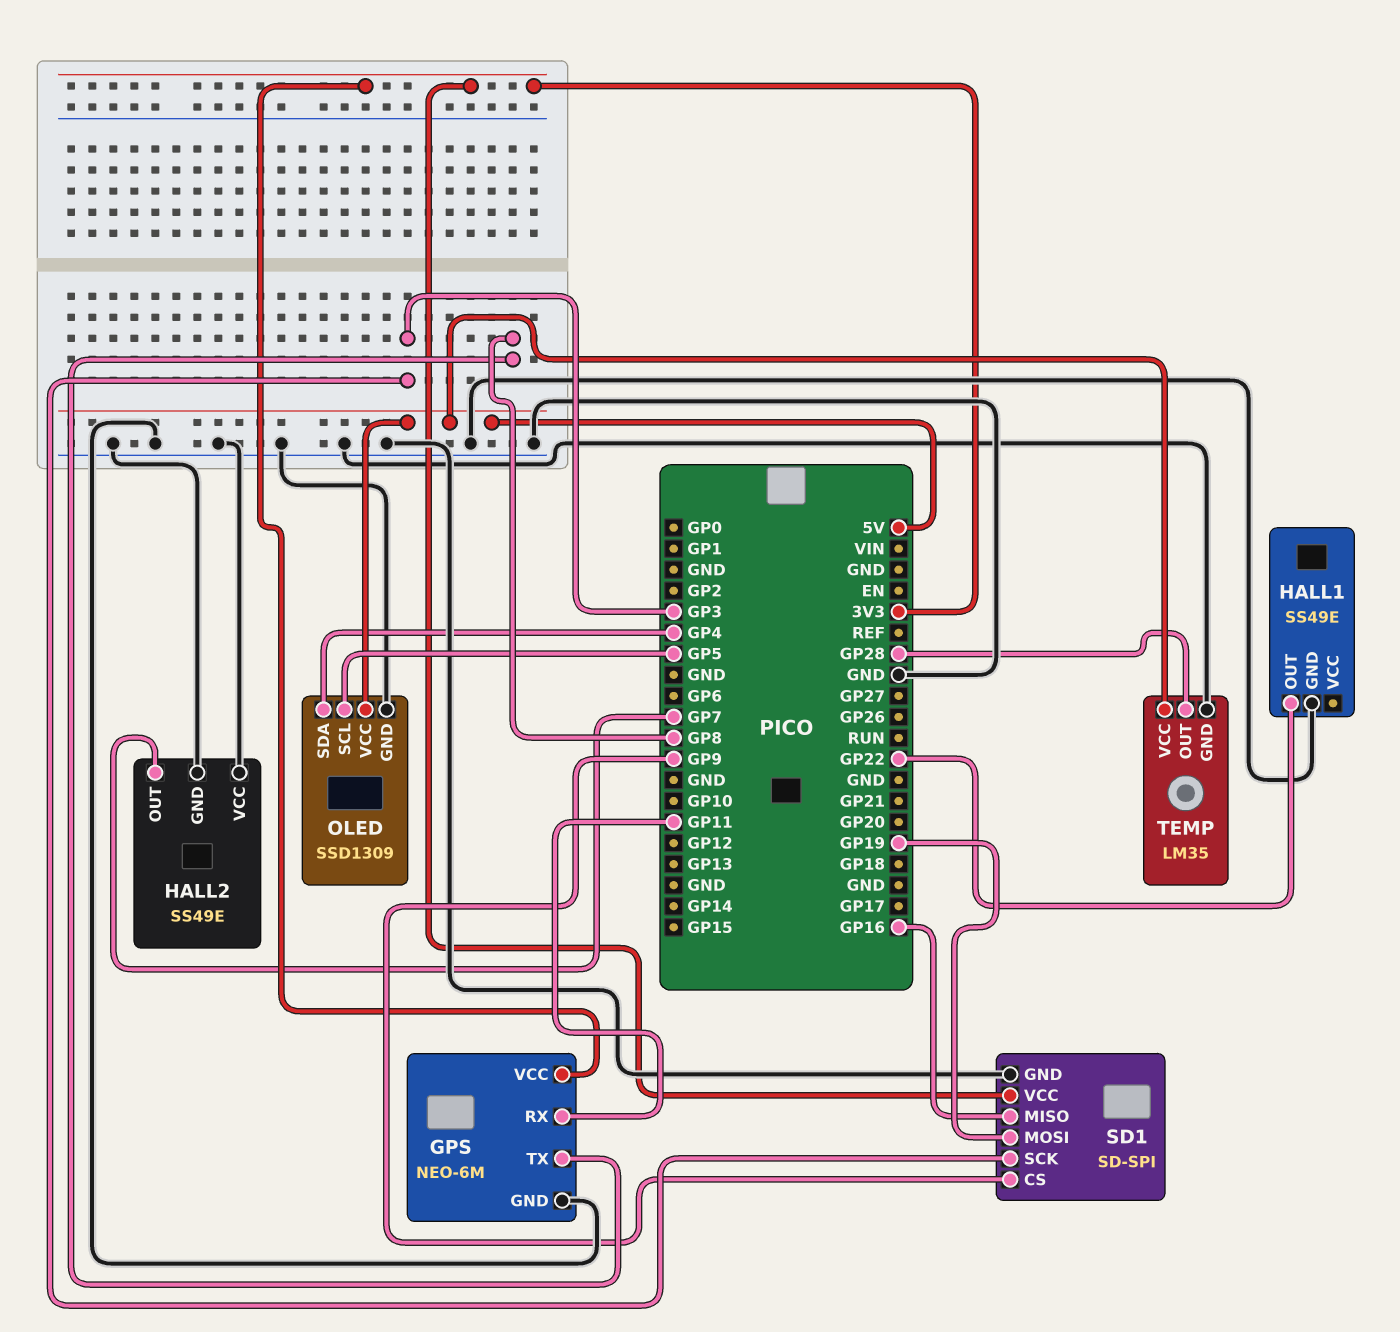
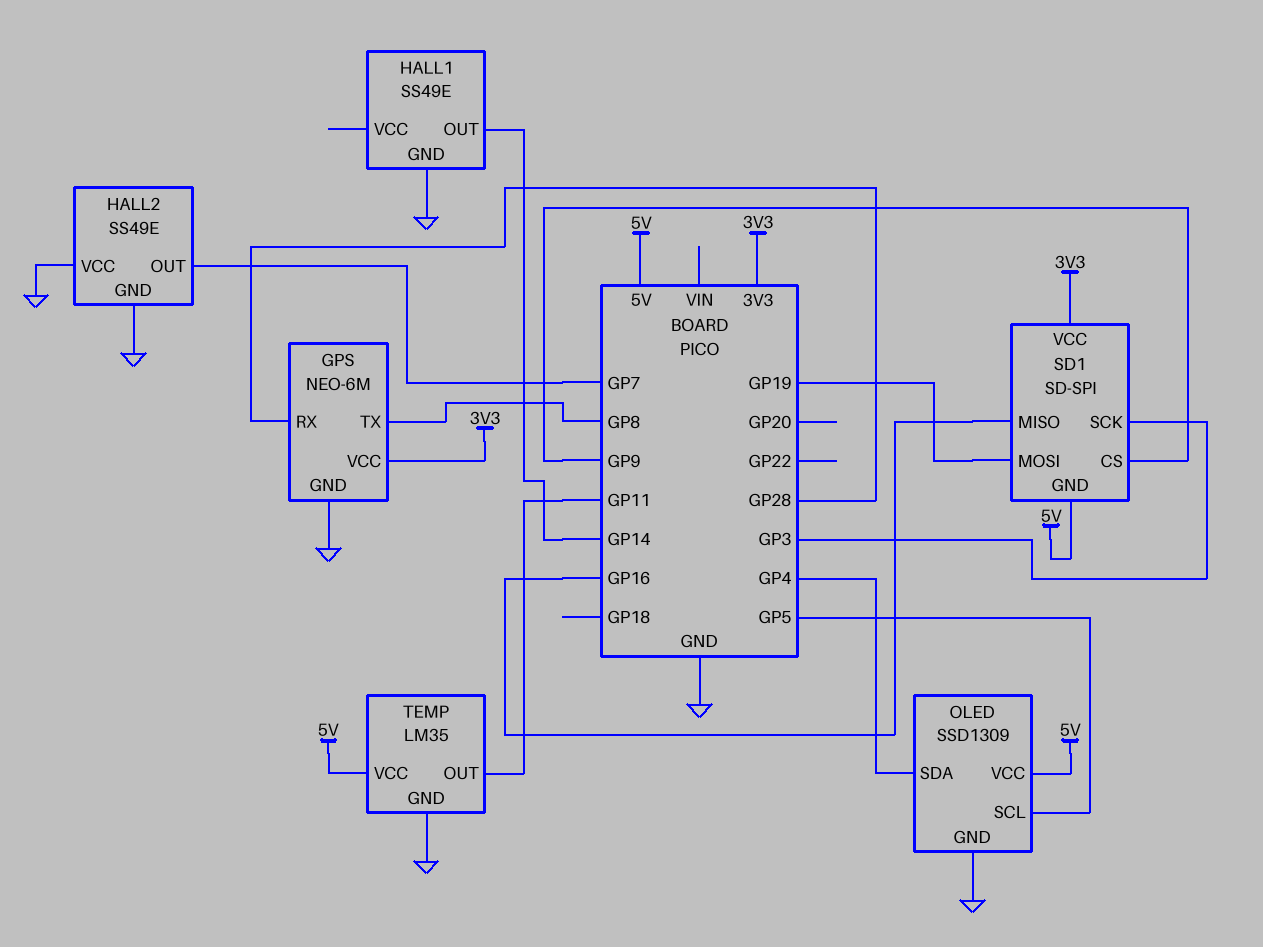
GPS pin RX: GP11 -> GP28
HALL1 pin OUT: GP22 -> GP14
SD1 pin GND: GND -> 5V
TEMP pin OUT: GP28 -> GP11

